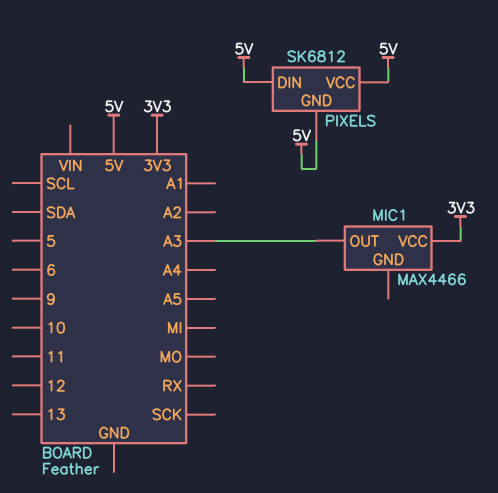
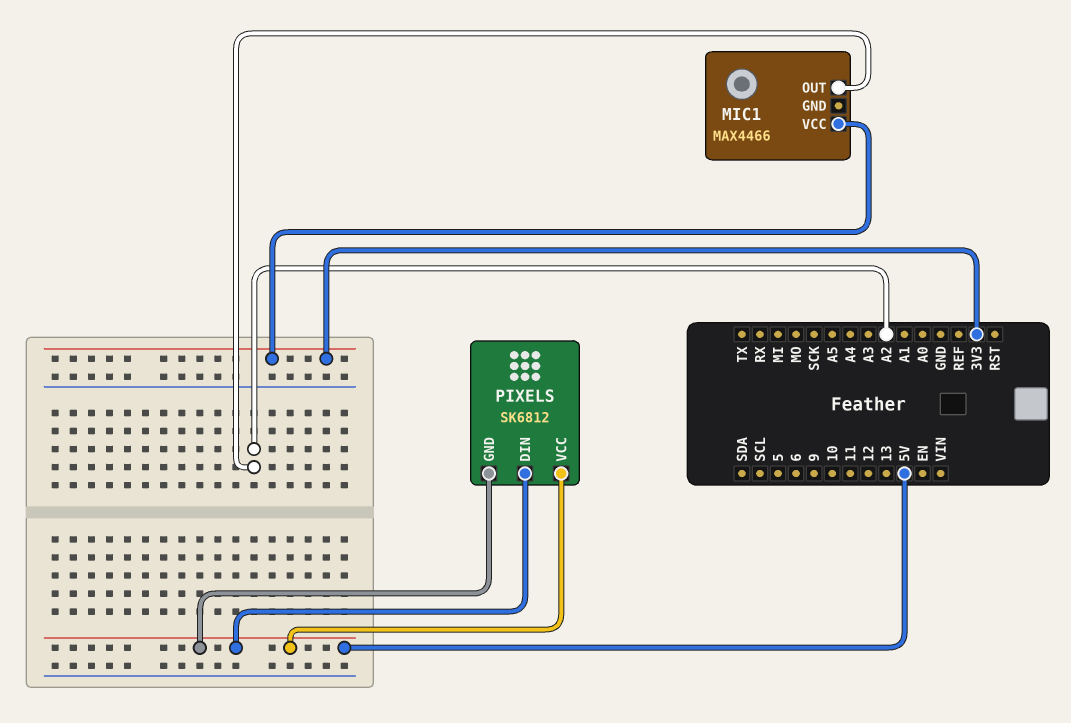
MIC1 pin OUT: A3 -> A2

